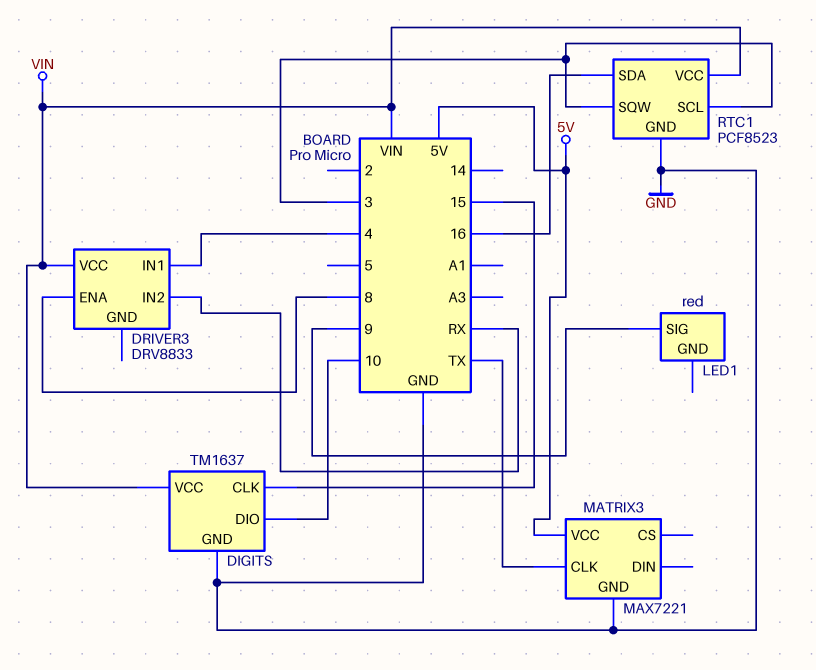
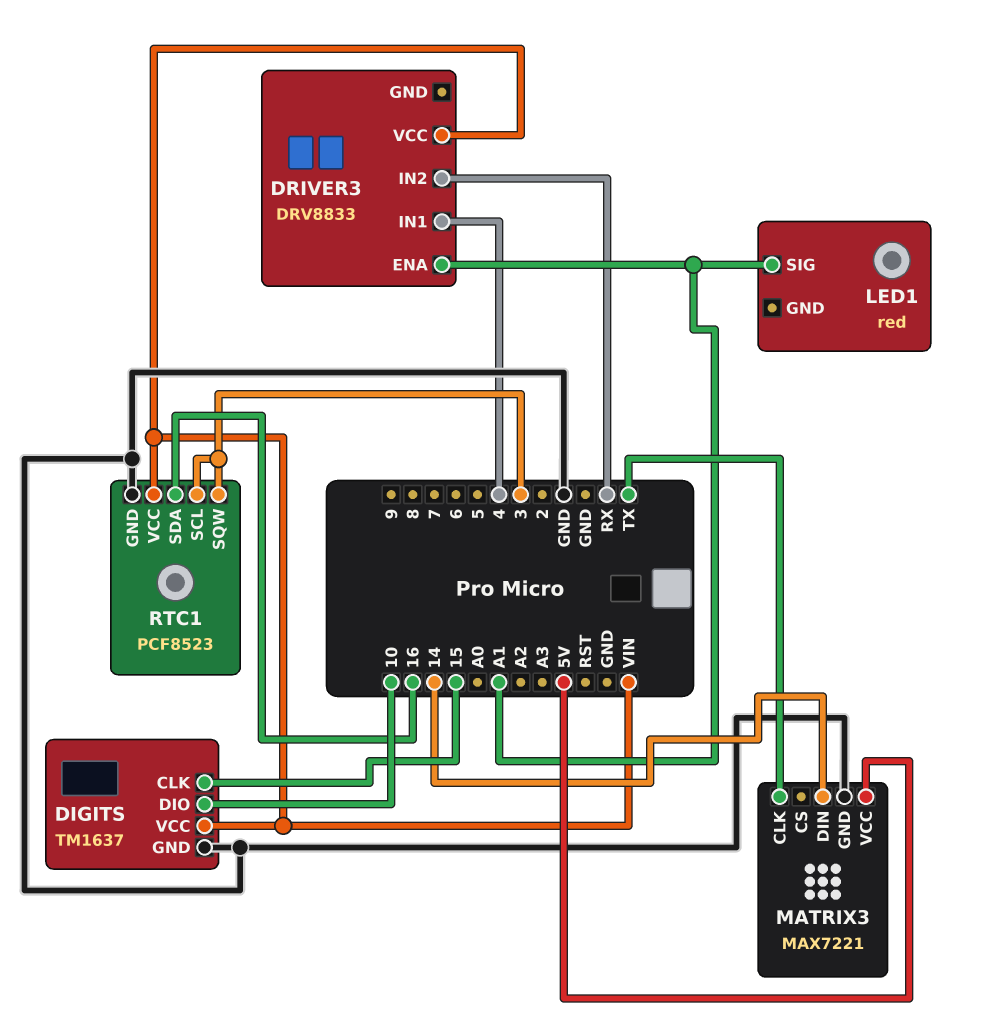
DRIVER3 pin ENA: 8 -> A1
LED1 pin SIG: 9 -> A1
MATRIX3 pin DIN: none -> 14

